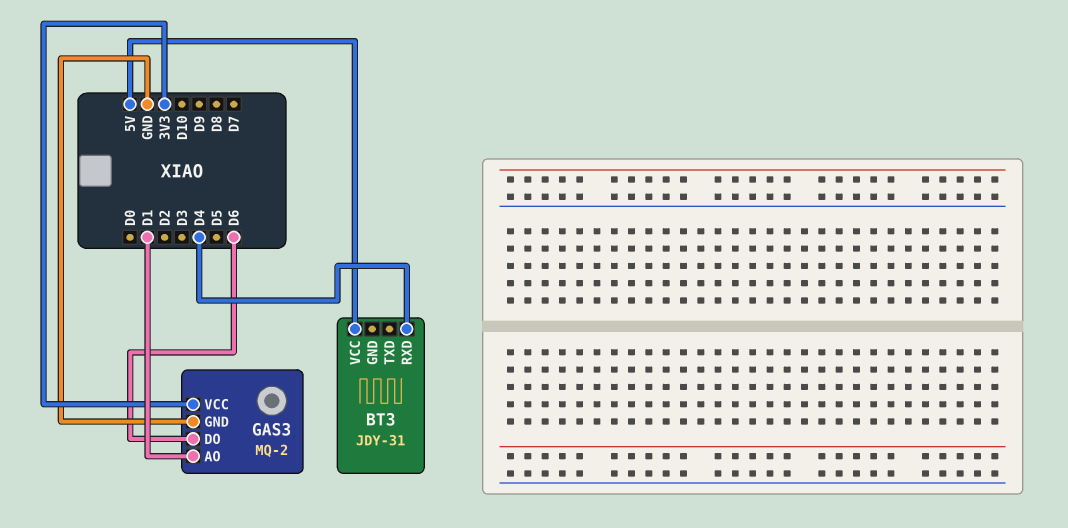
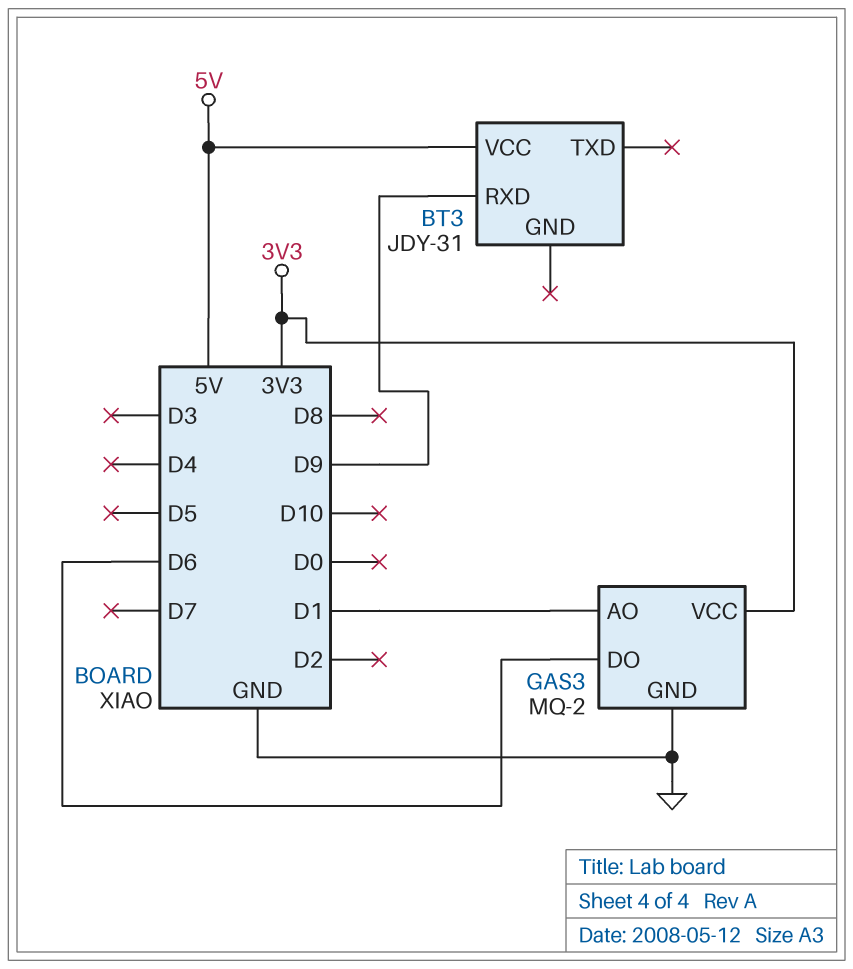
BT3 pin RXD: D4 -> D9

